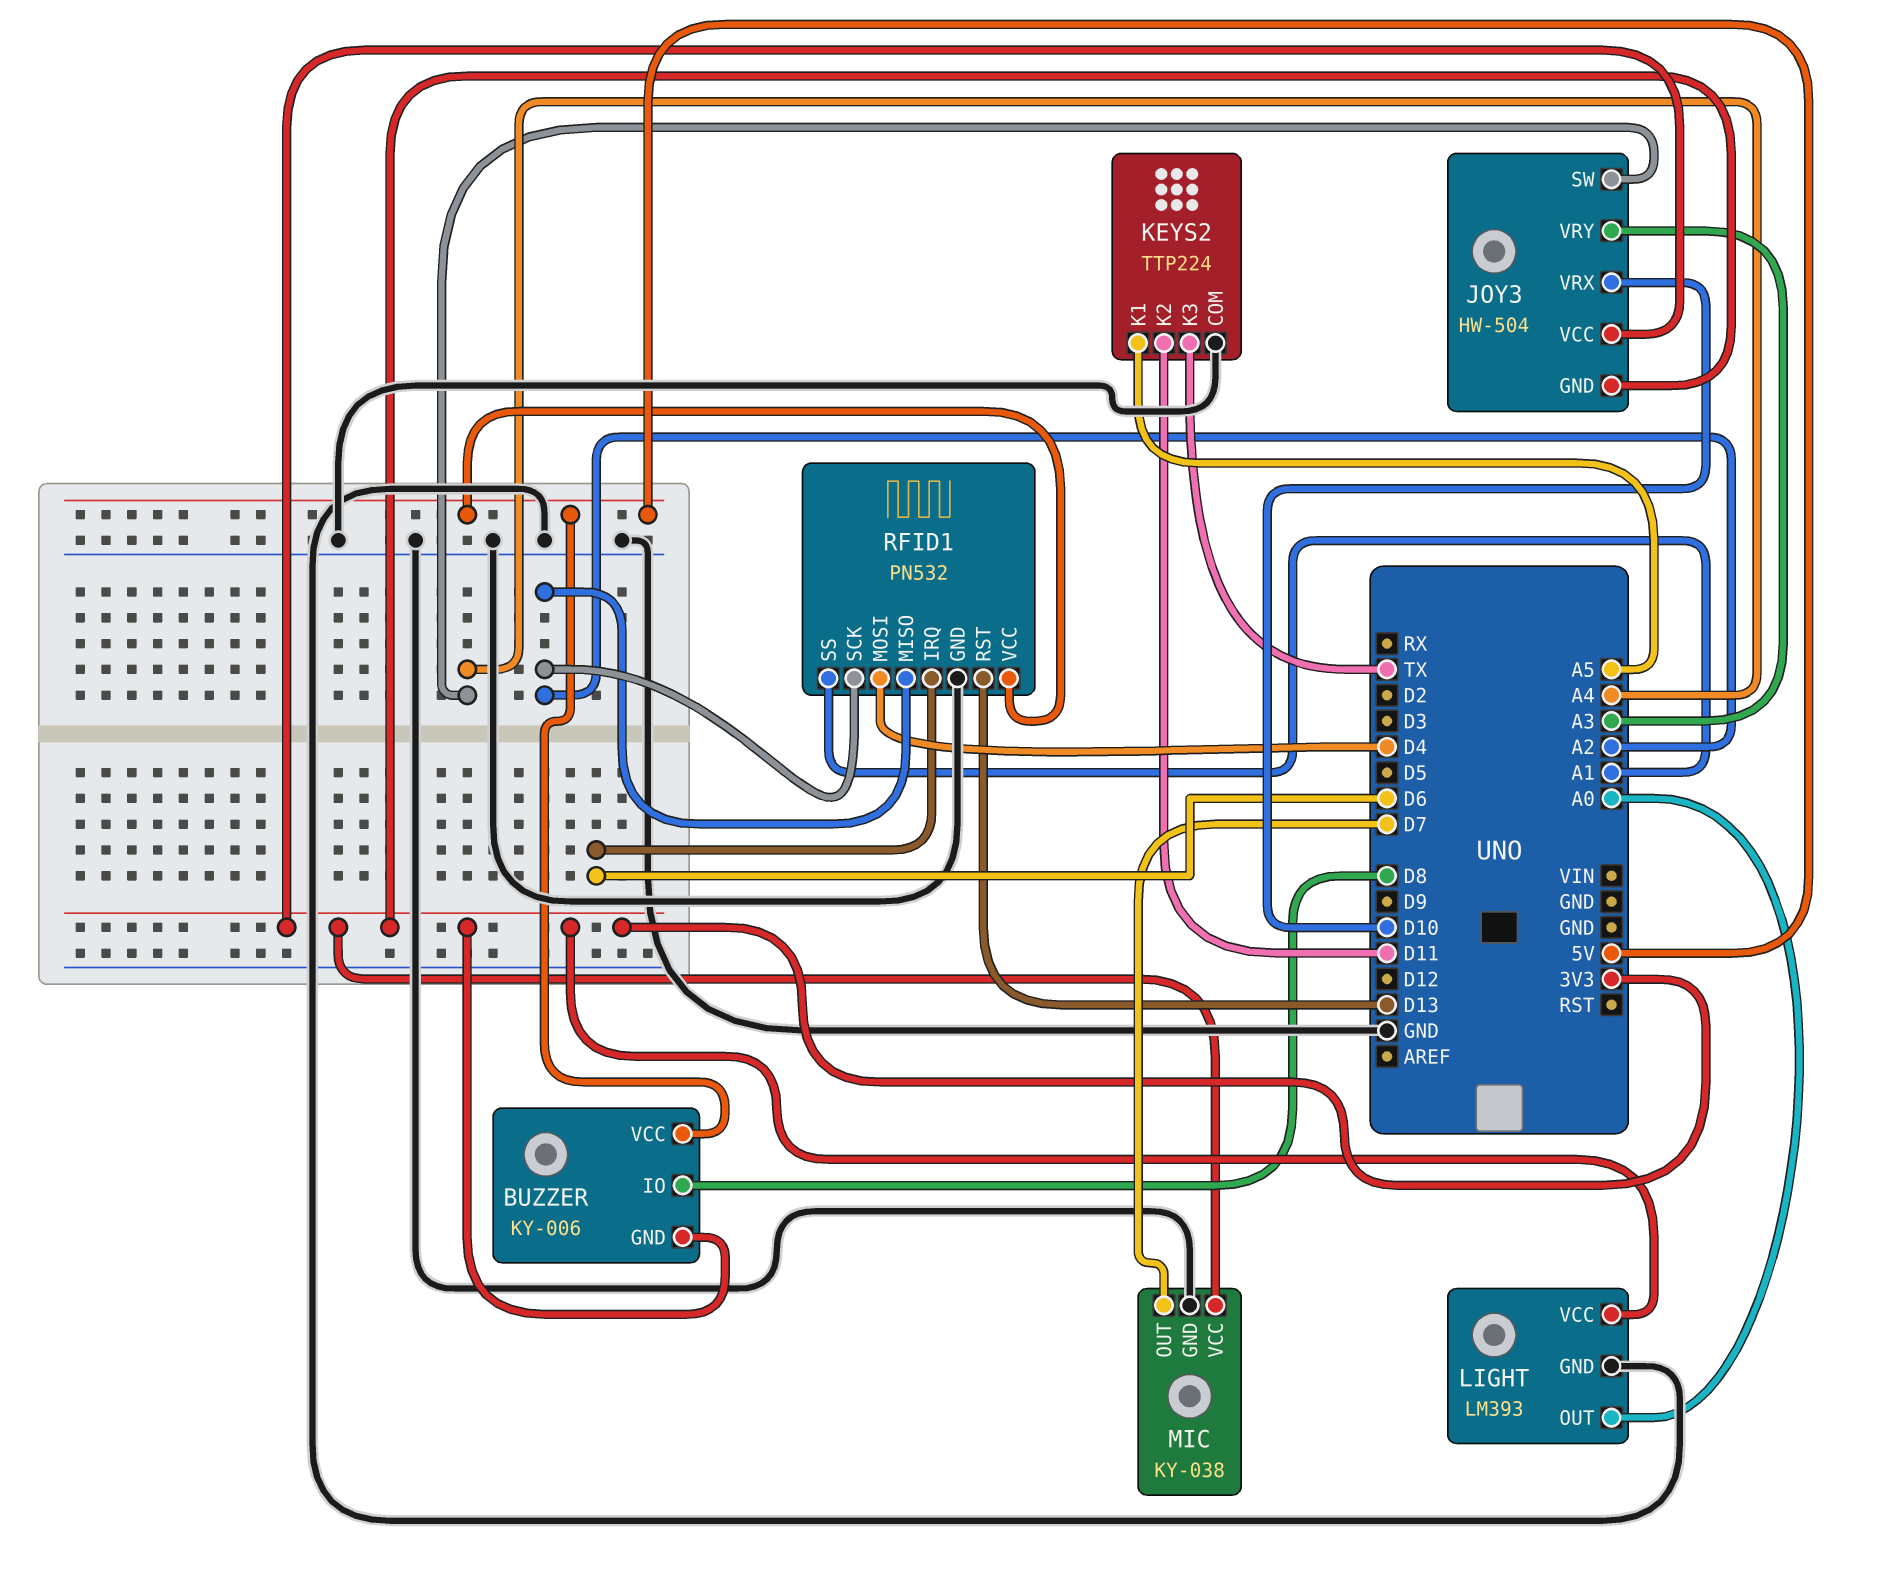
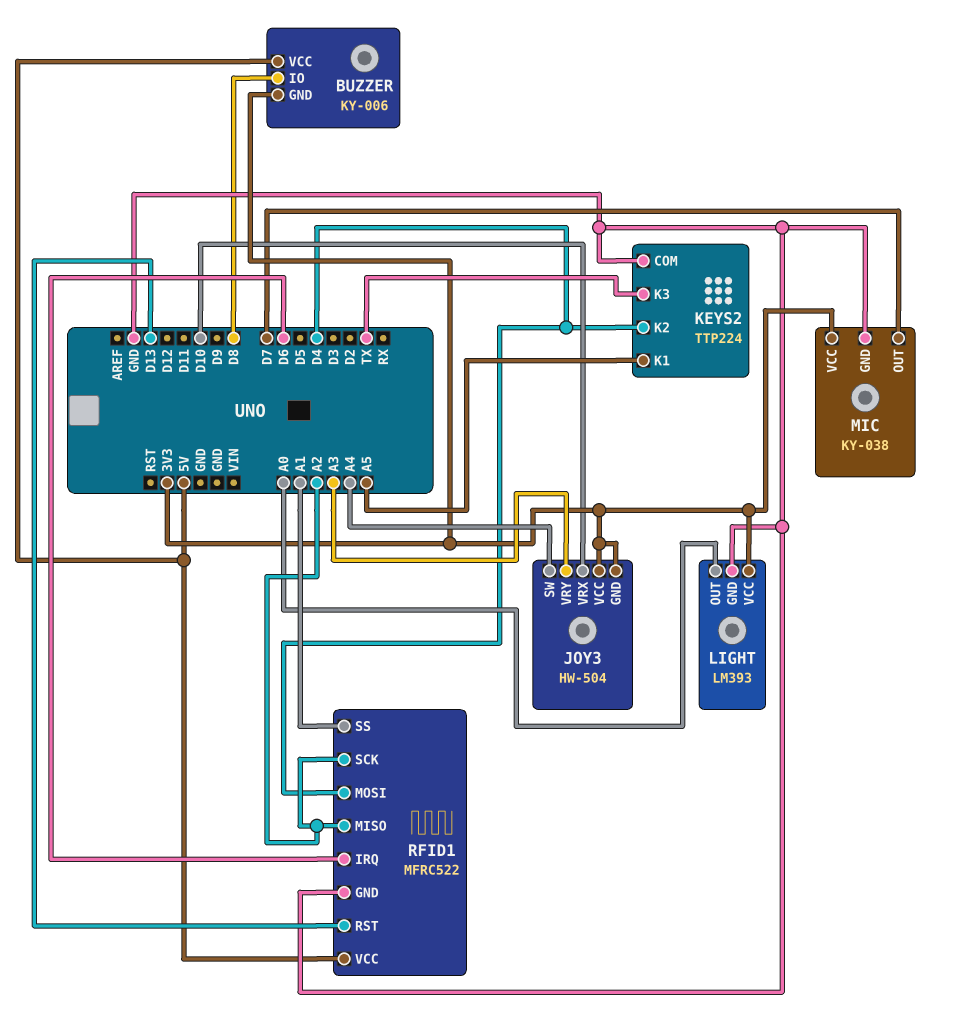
KEYS2 pin K2: D11 -> D4
RFID1: PN532 -> MFRC522

